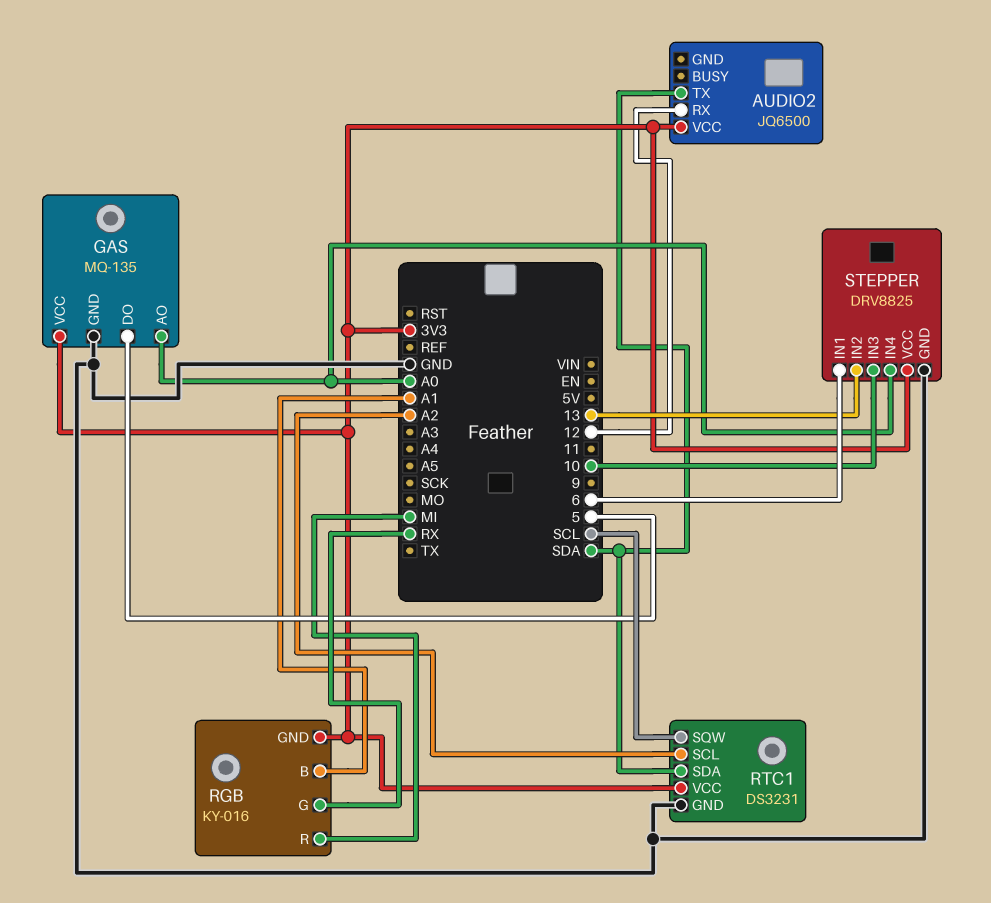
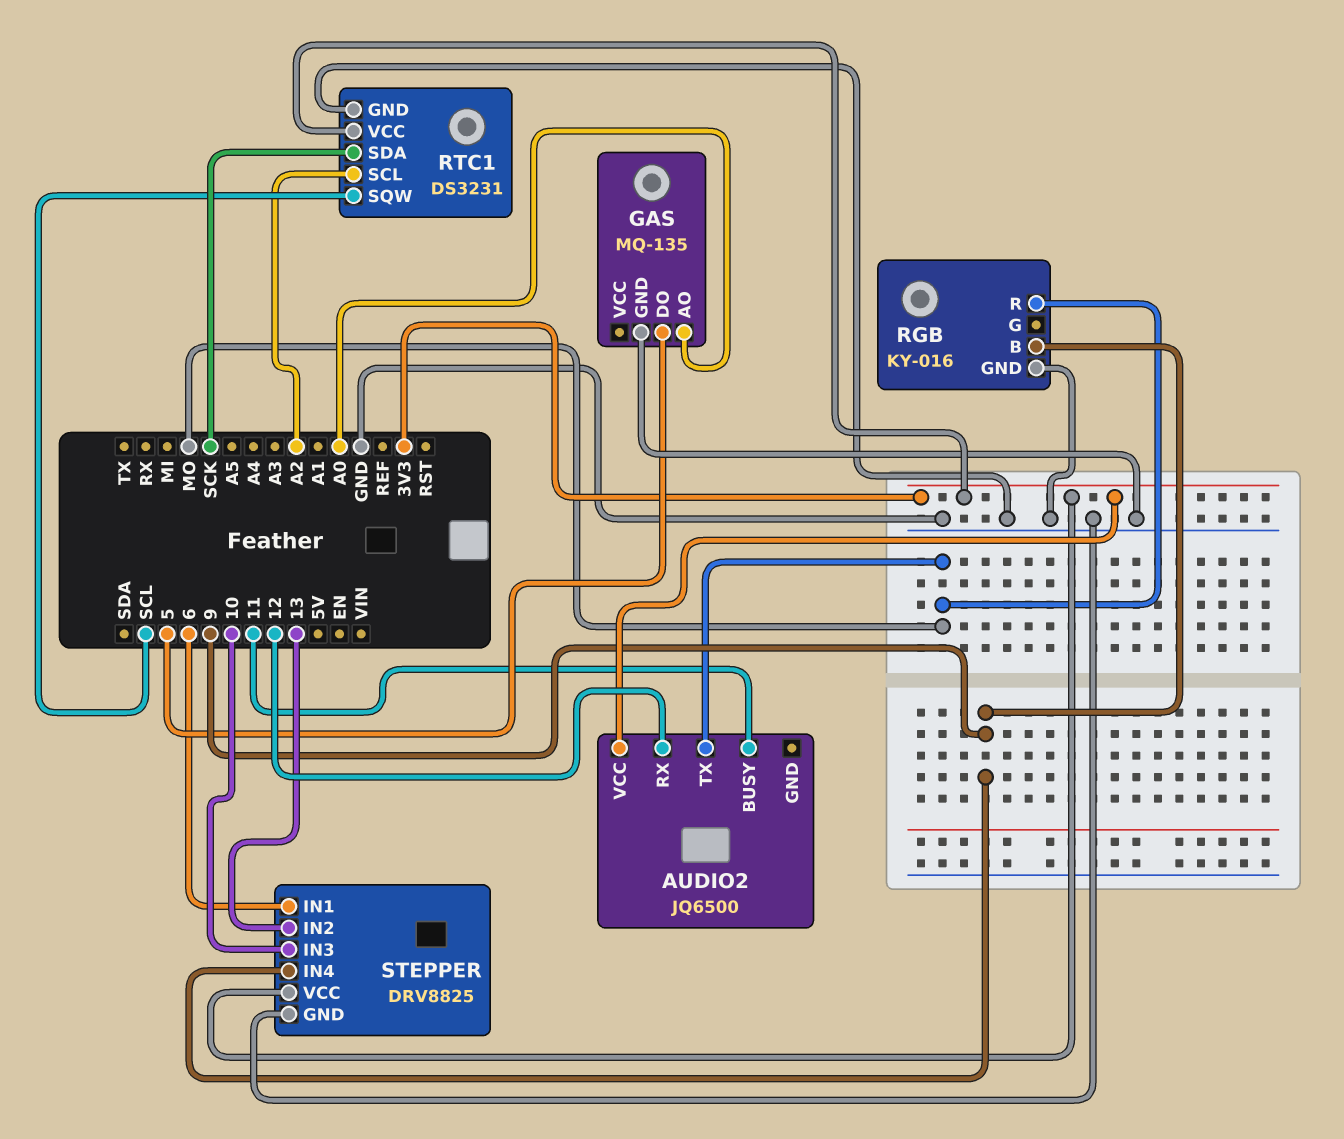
AUDIO2 pin BUSY: none -> 11
AUDIO2 pin TX: SDA -> MO
GAS pin VCC: 3V3 -> none
RGB pin B: A1 -> 9
RGB pin G: RX -> none
RGB pin GND: 3V3 -> GND
RGB pin R: MI -> MO
RTC1 pin SDA: SDA -> SCK
STEPPER pin IN4: A0 -> 9

